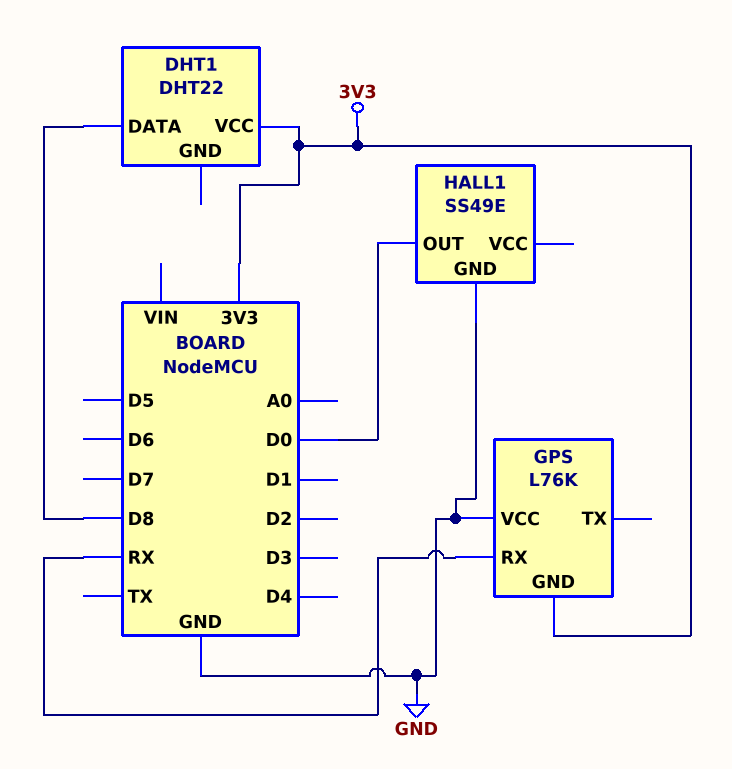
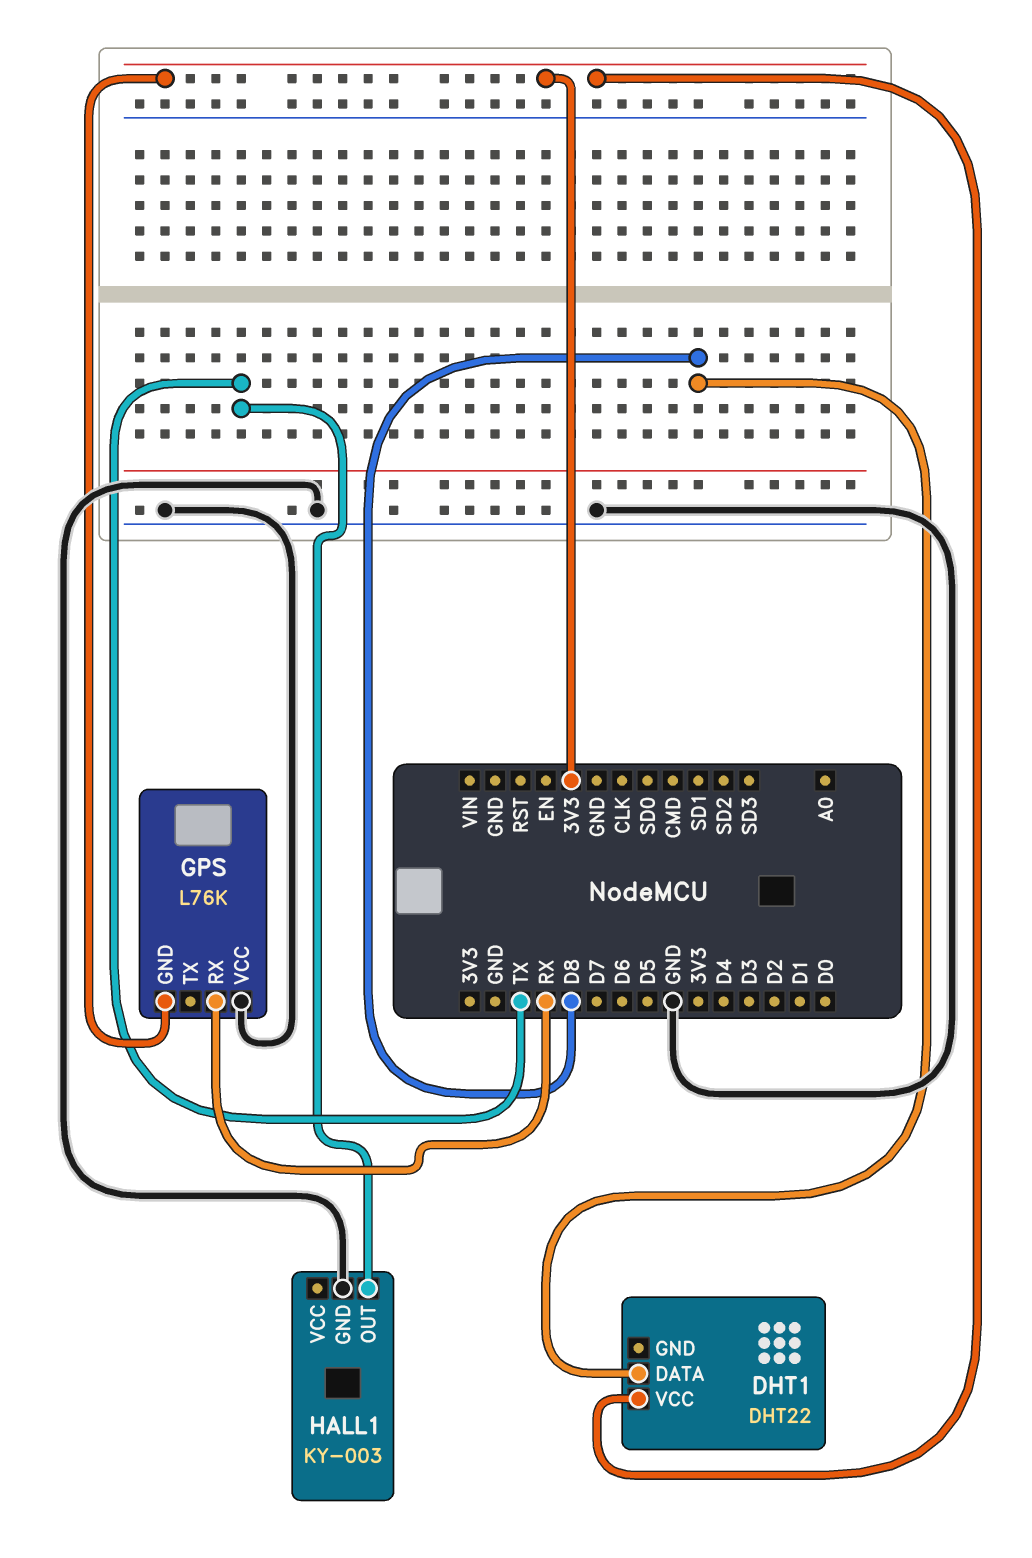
HALL1: SS49E -> KY-003
HALL1 pin OUT: D0 -> TX

